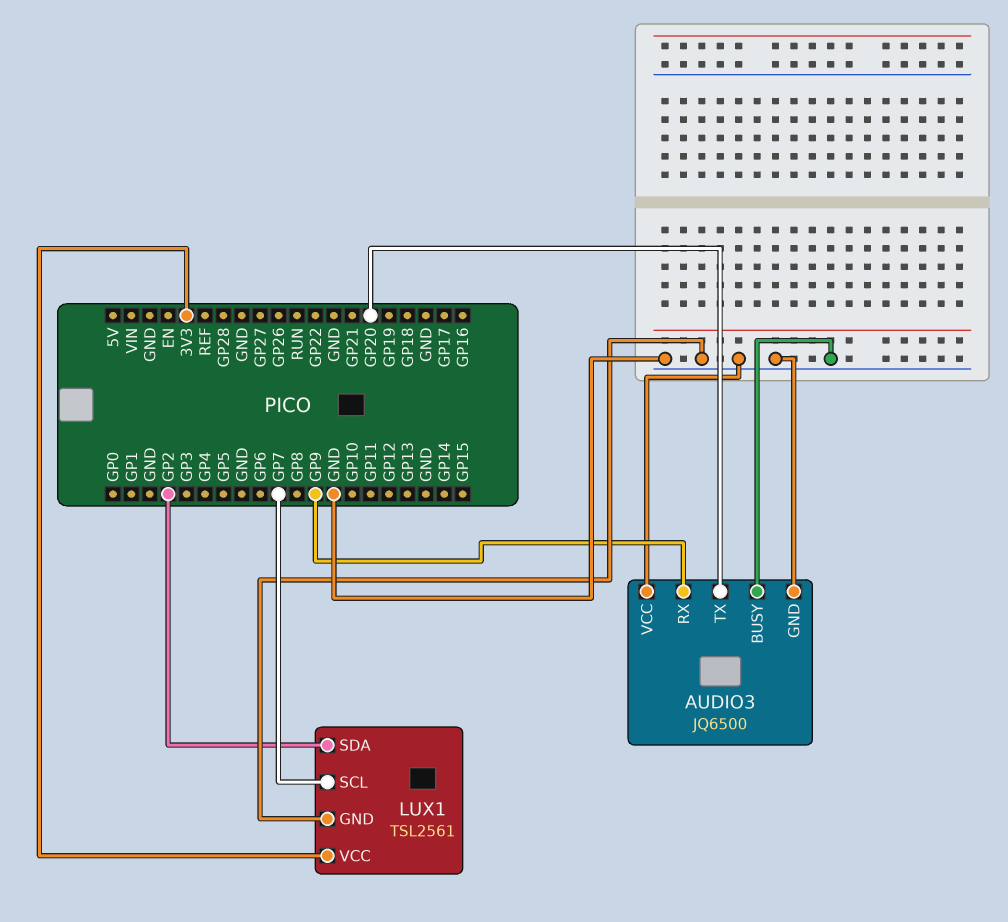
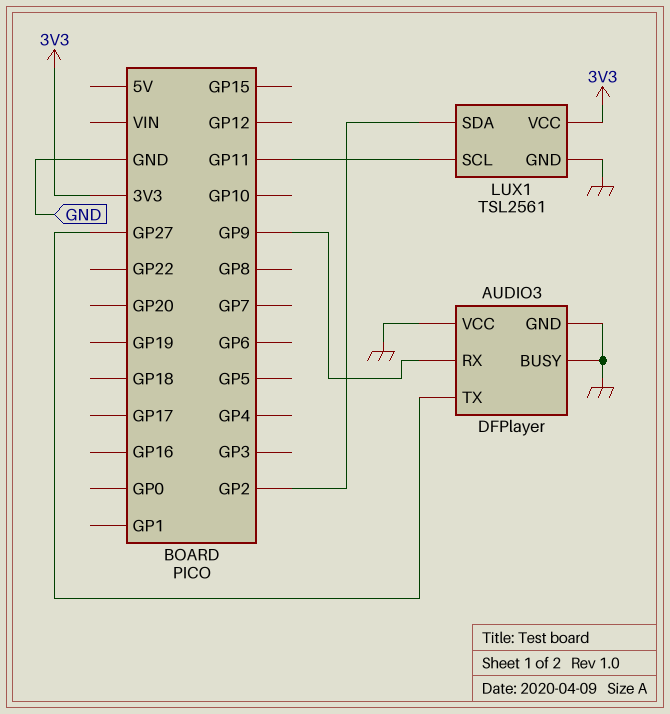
AUDIO3: JQ6500 -> DFPlayer
AUDIO3 pin TX: GP20 -> GP27
LUX1 pin SCL: GP7 -> GP11

